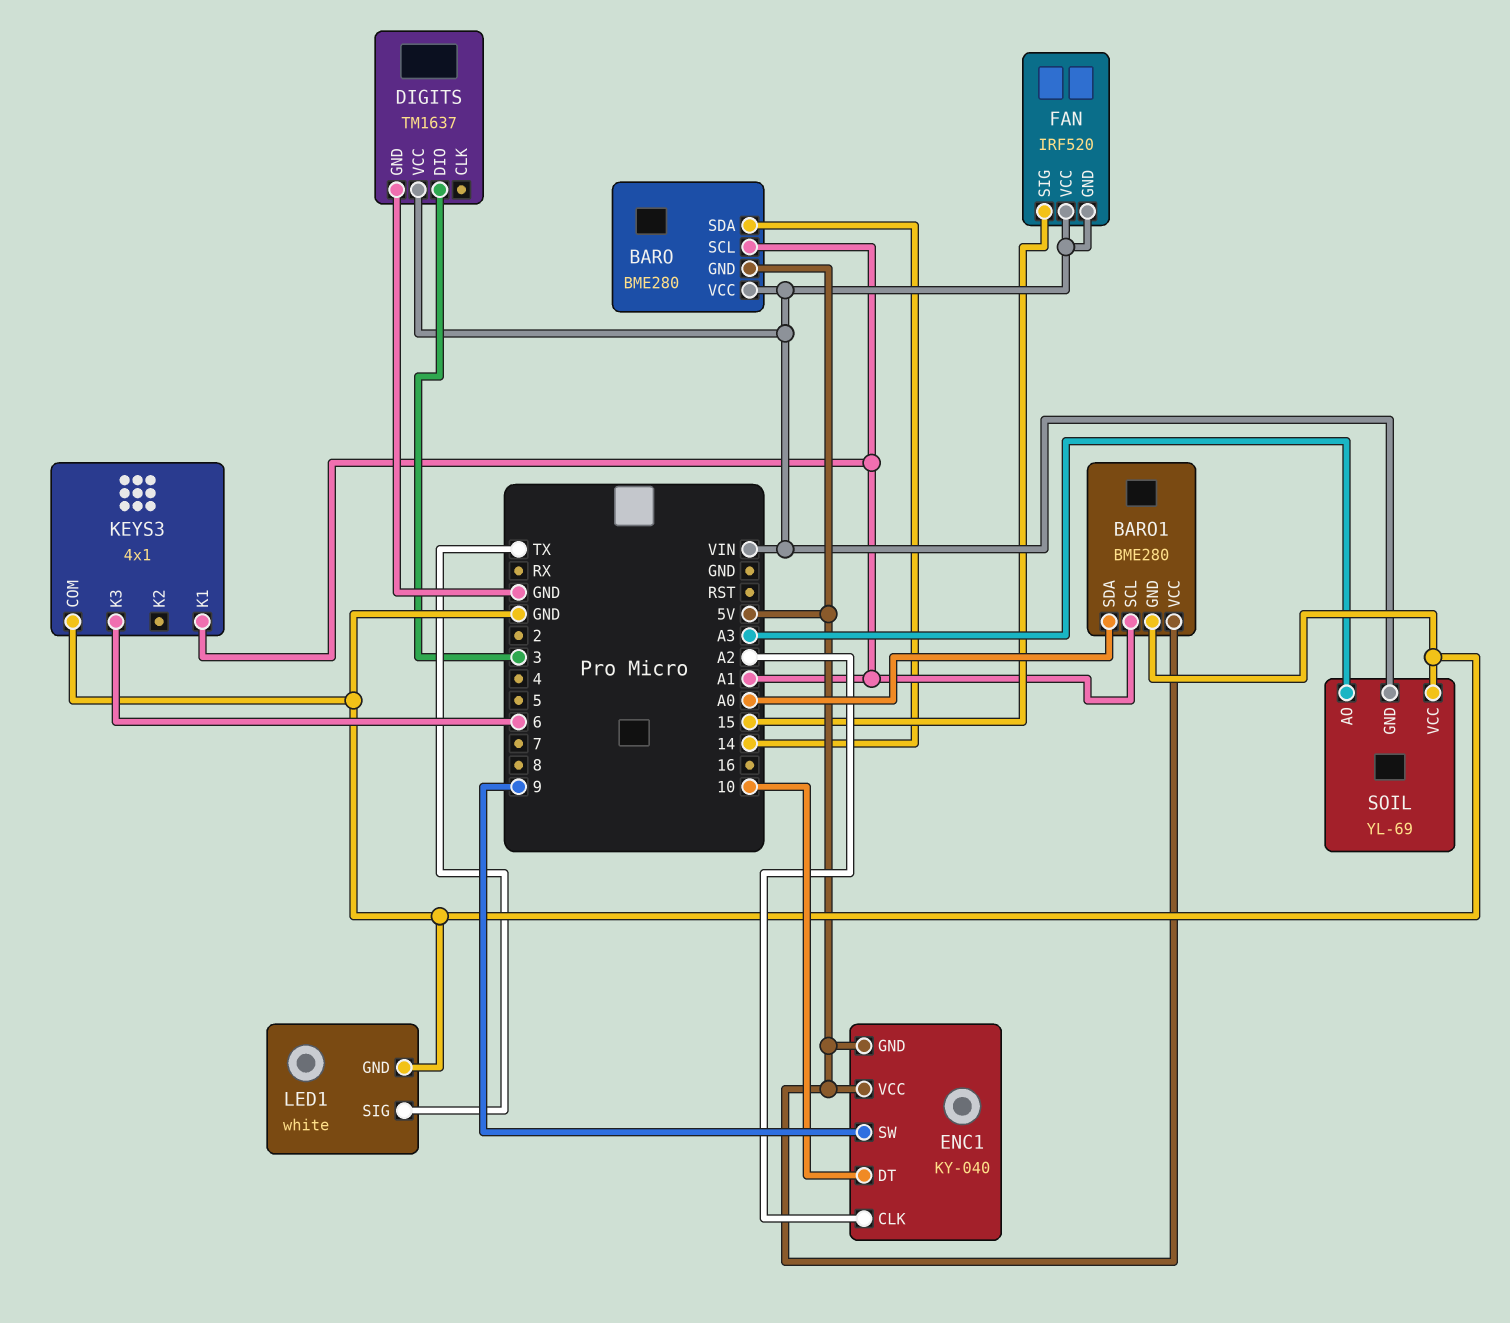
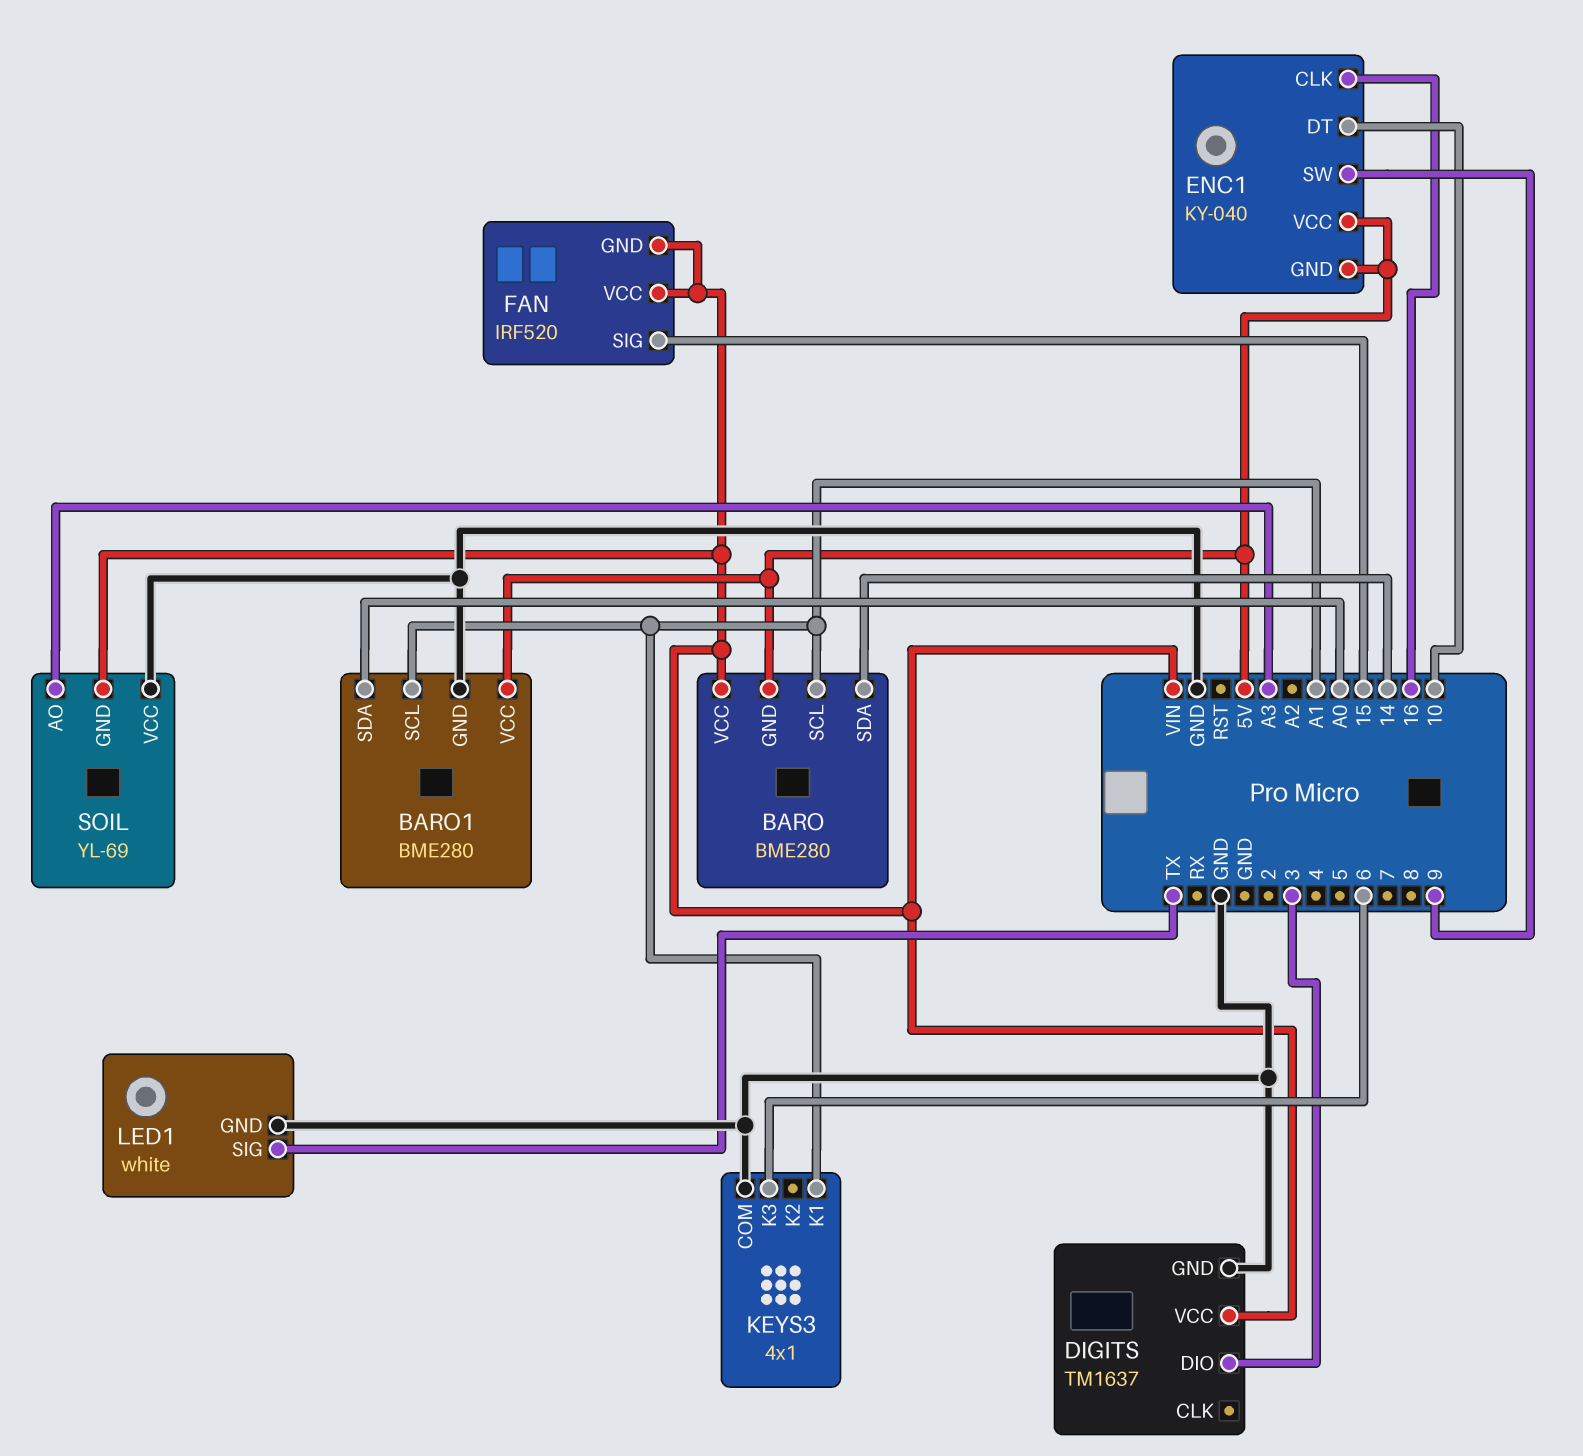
ENC1 pin CLK: A2 -> 16

